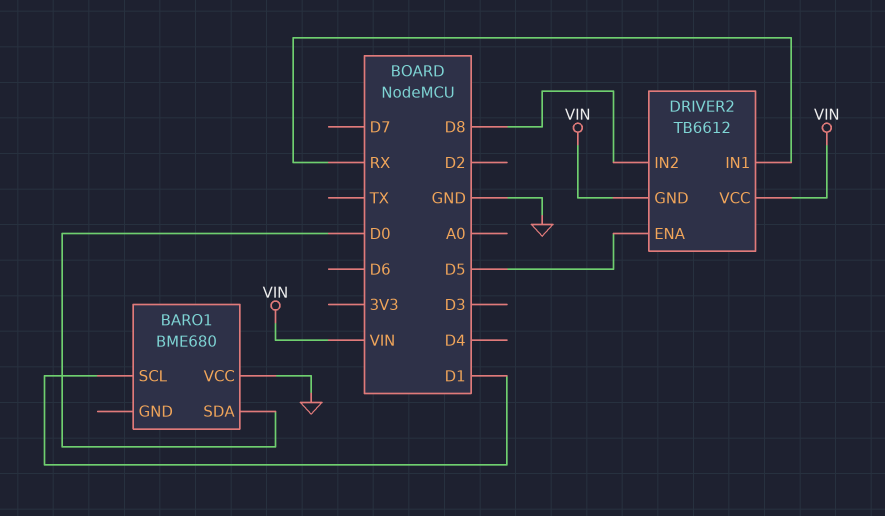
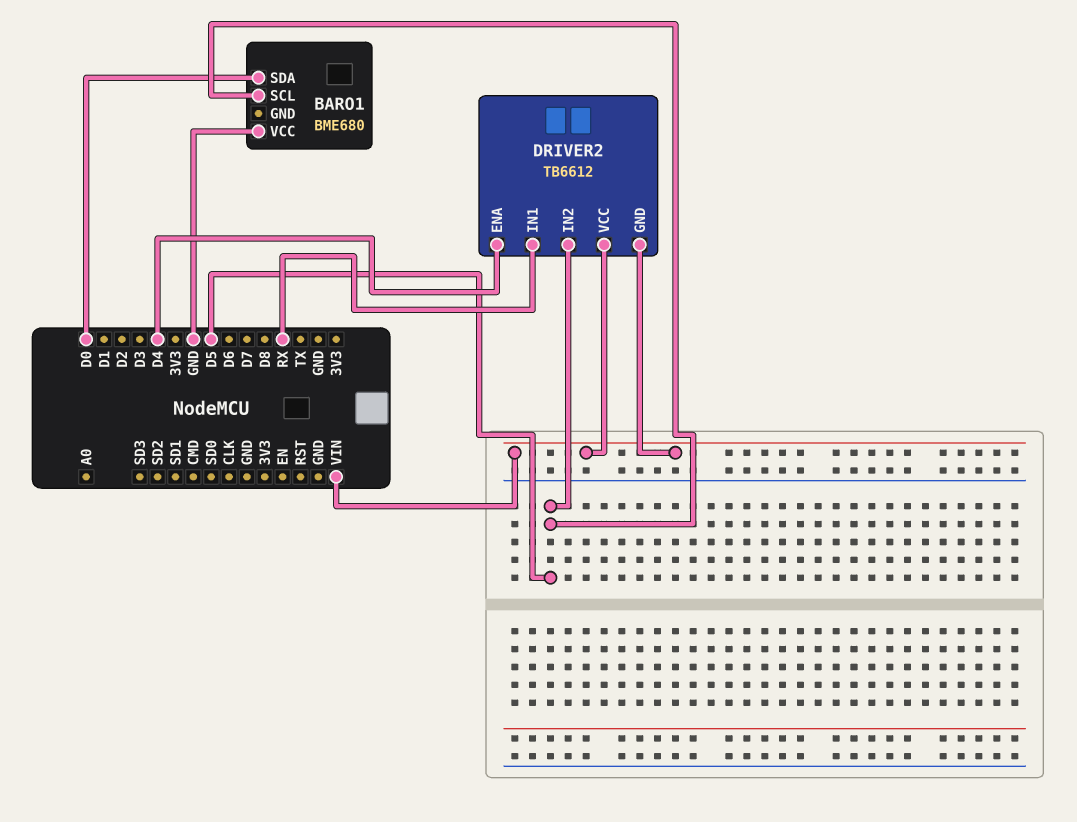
BARO1 pin SCL: D1 -> D5
DRIVER2 pin ENA: D5 -> D4
DRIVER2 pin IN2: D8 -> D5

